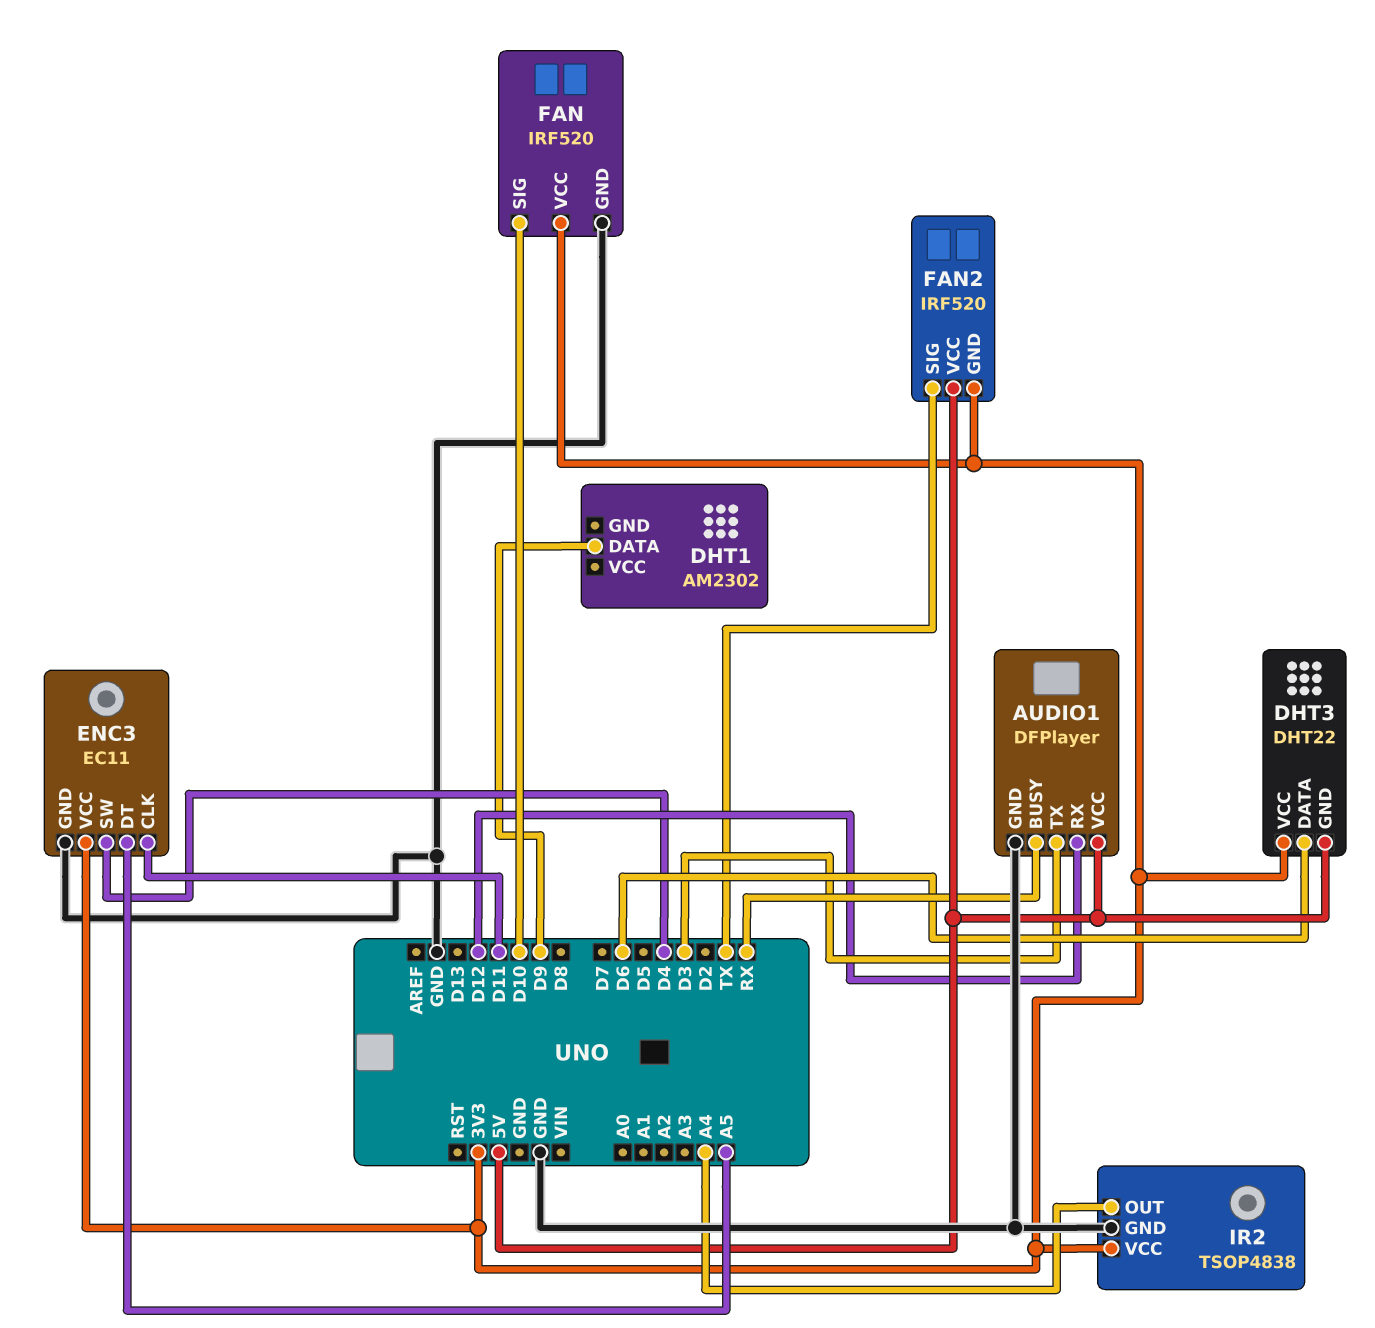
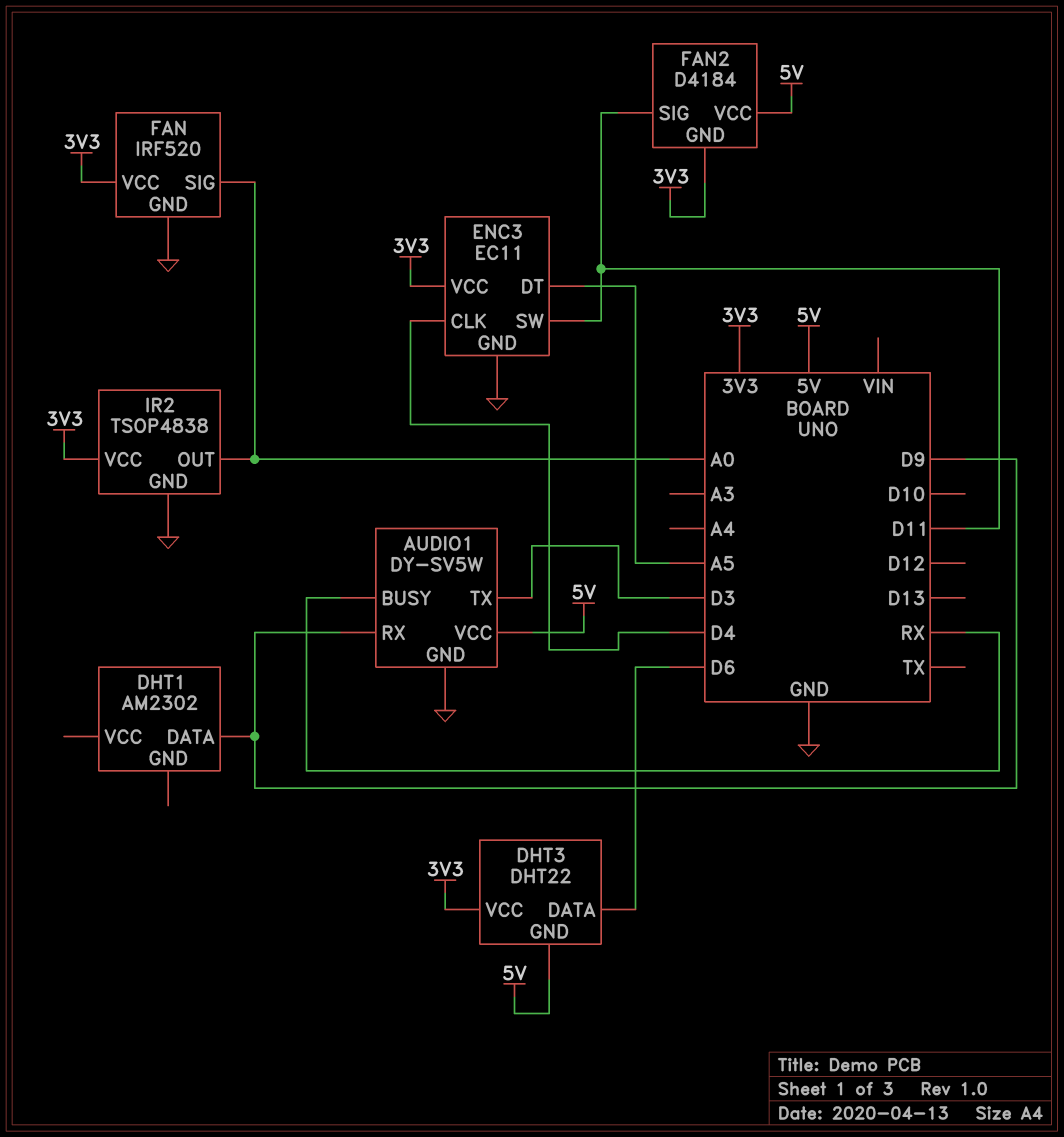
AUDIO1: DFPlayer -> DY-SV5W
AUDIO1 pin RX: D12 -> D9
ENC3 pin CLK: D11 -> D4
ENC3 pin SW: D4 -> D11
FAN pin SIG: D10 -> A0
FAN2: IRF520 -> D4184
FAN2 pin SIG: TX -> D11
IR2 pin OUT: A4 -> A0

